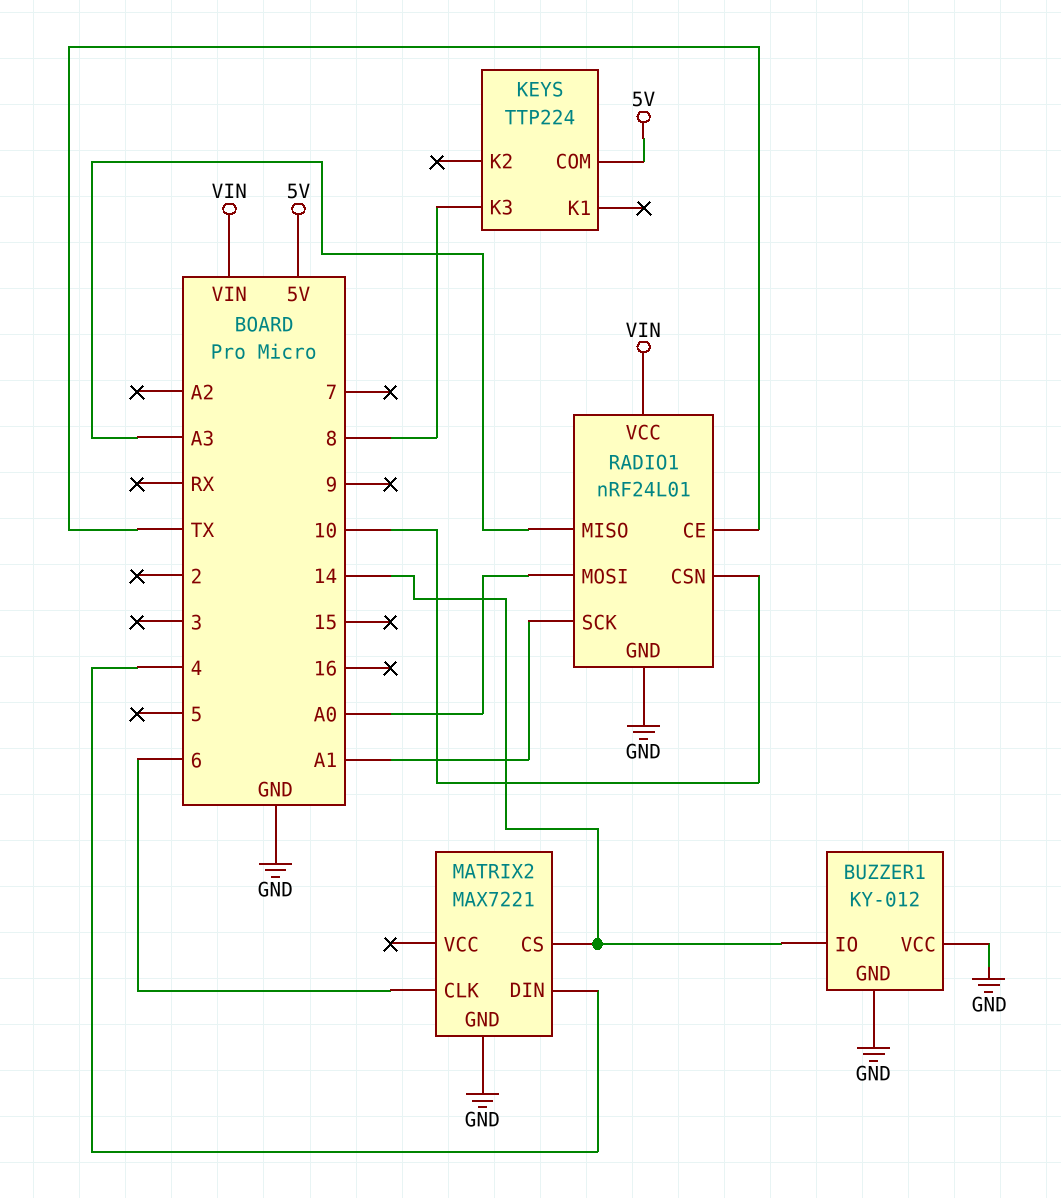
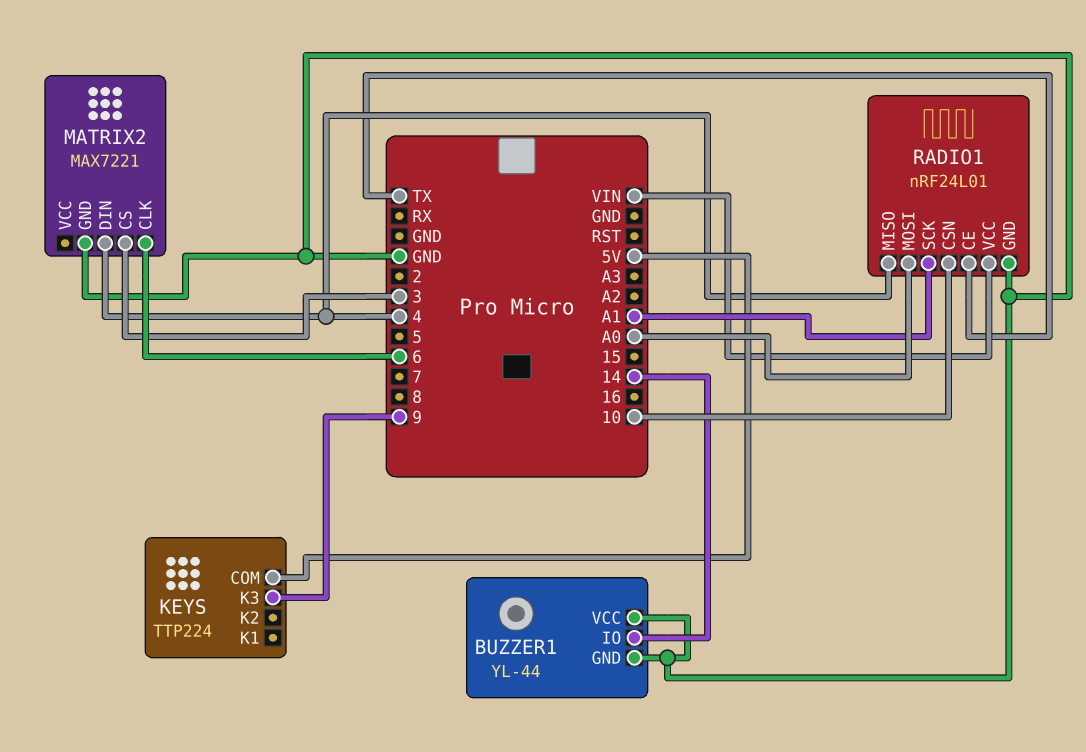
BUZZER1: KY-012 -> YL-44
KEYS pin K3: 8 -> 9
MATRIX2 pin CS: 14 -> 3
RADIO1 pin MISO: A3 -> 4

